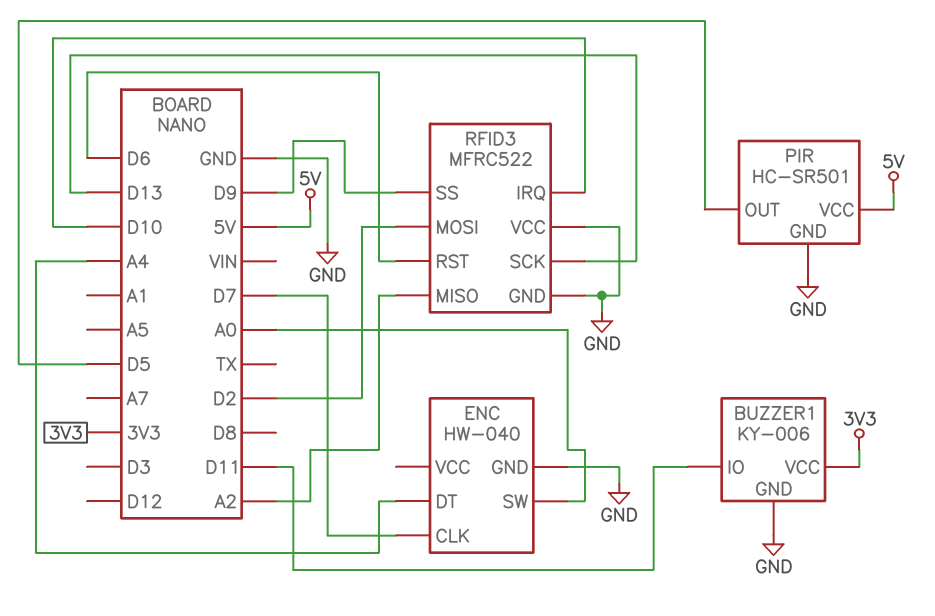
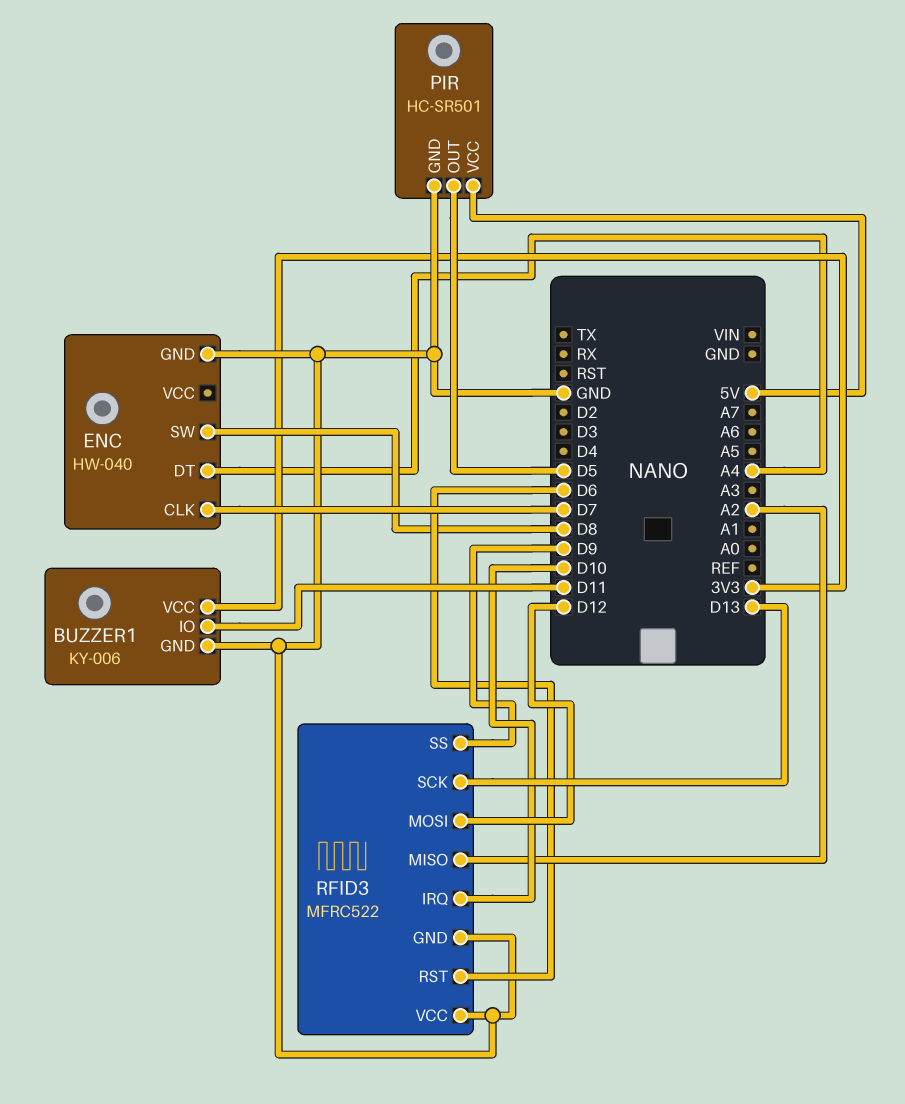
ENC pin SW: A0 -> D8
RFID3 pin MOSI: D2 -> D12

